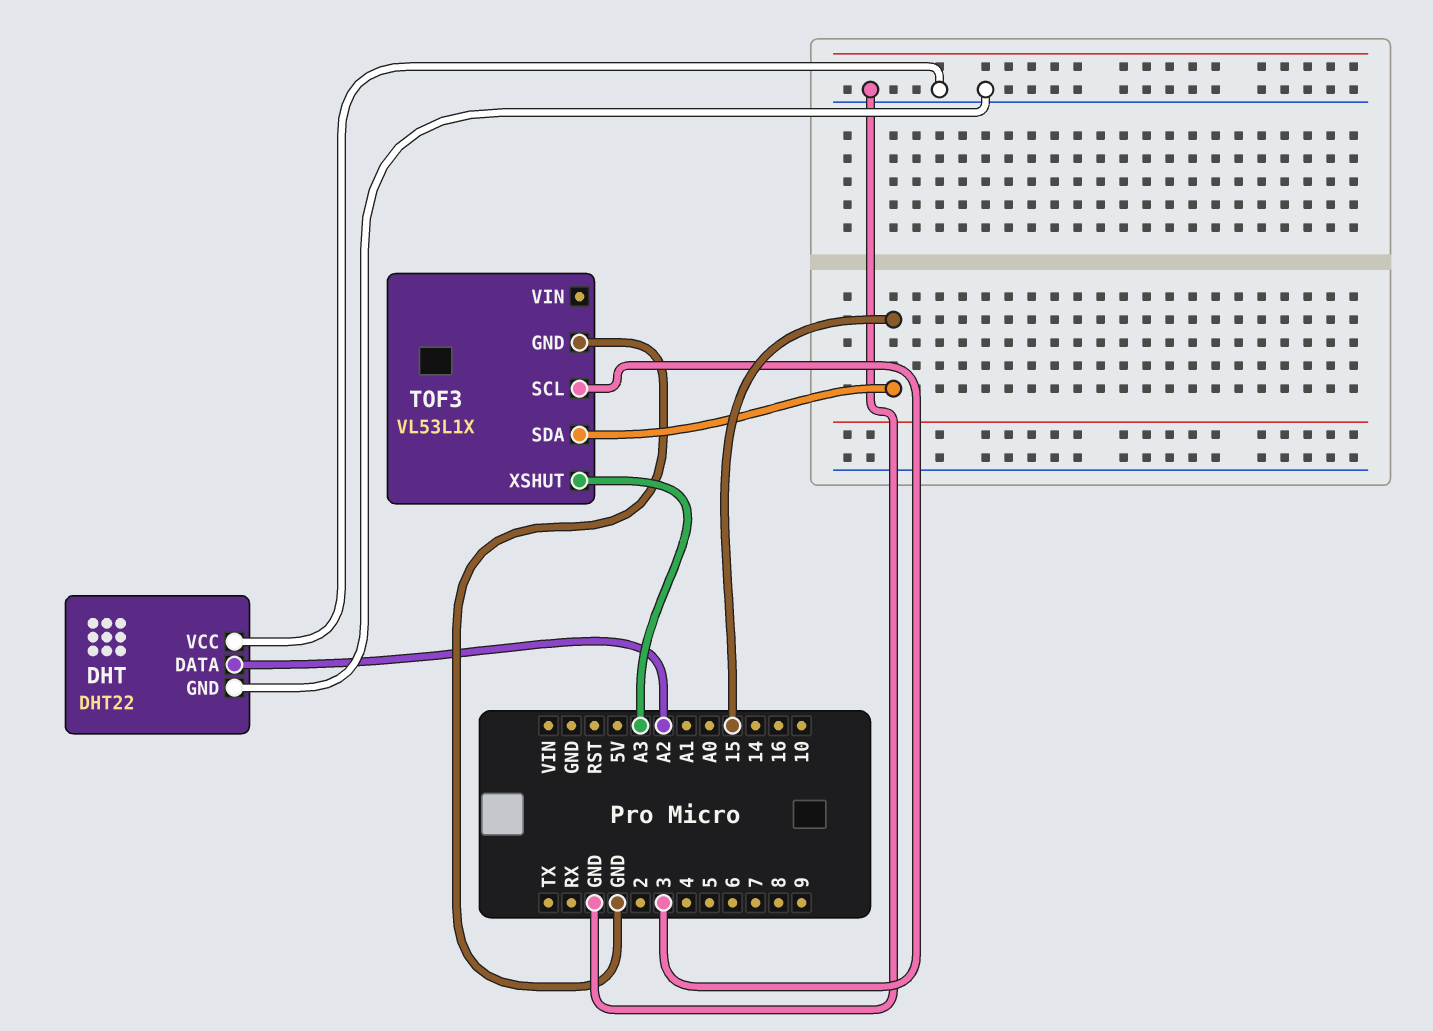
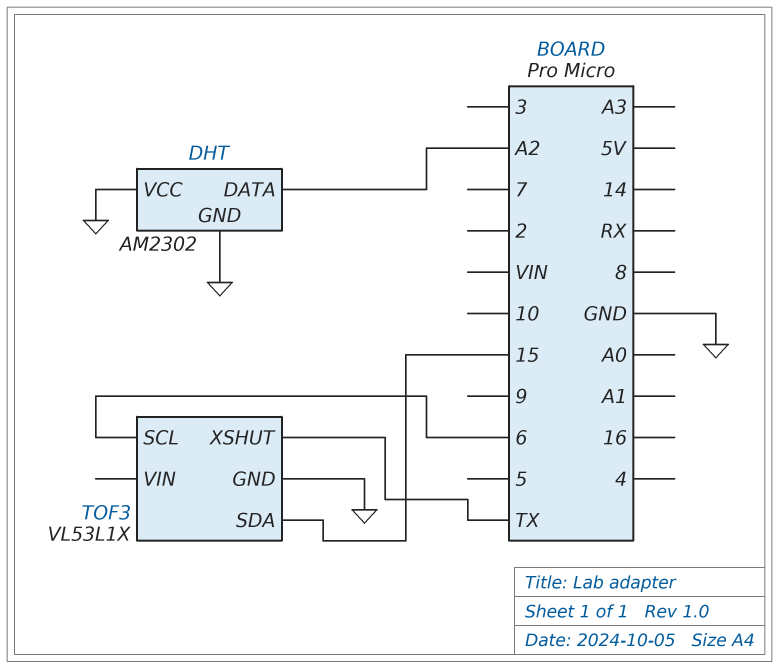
DHT: DHT22 -> AM2302
TOF3 pin SCL: 3 -> 6
TOF3 pin XSHUT: A3 -> TX

